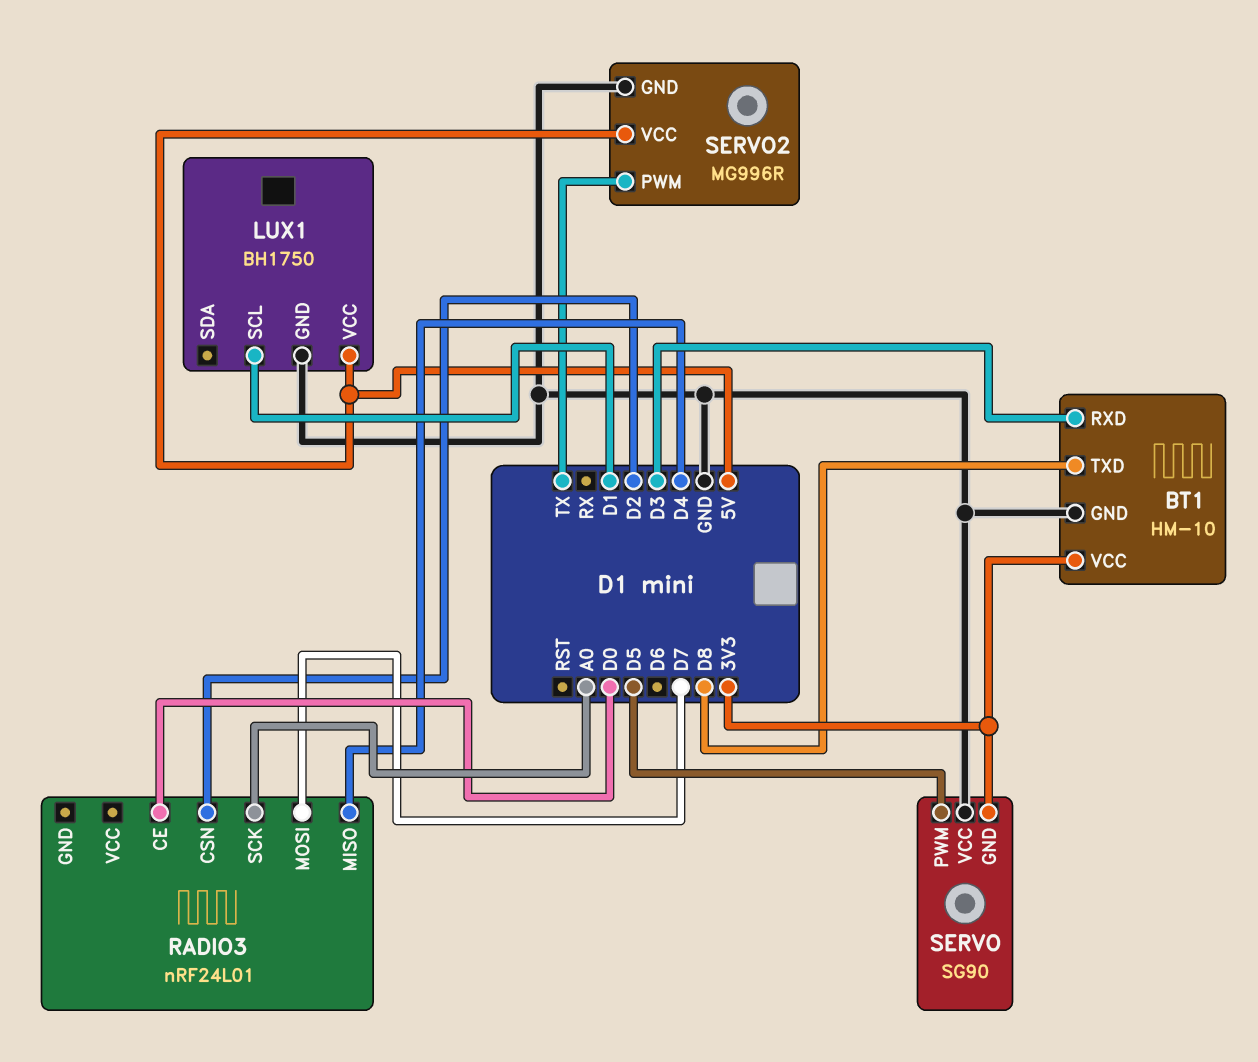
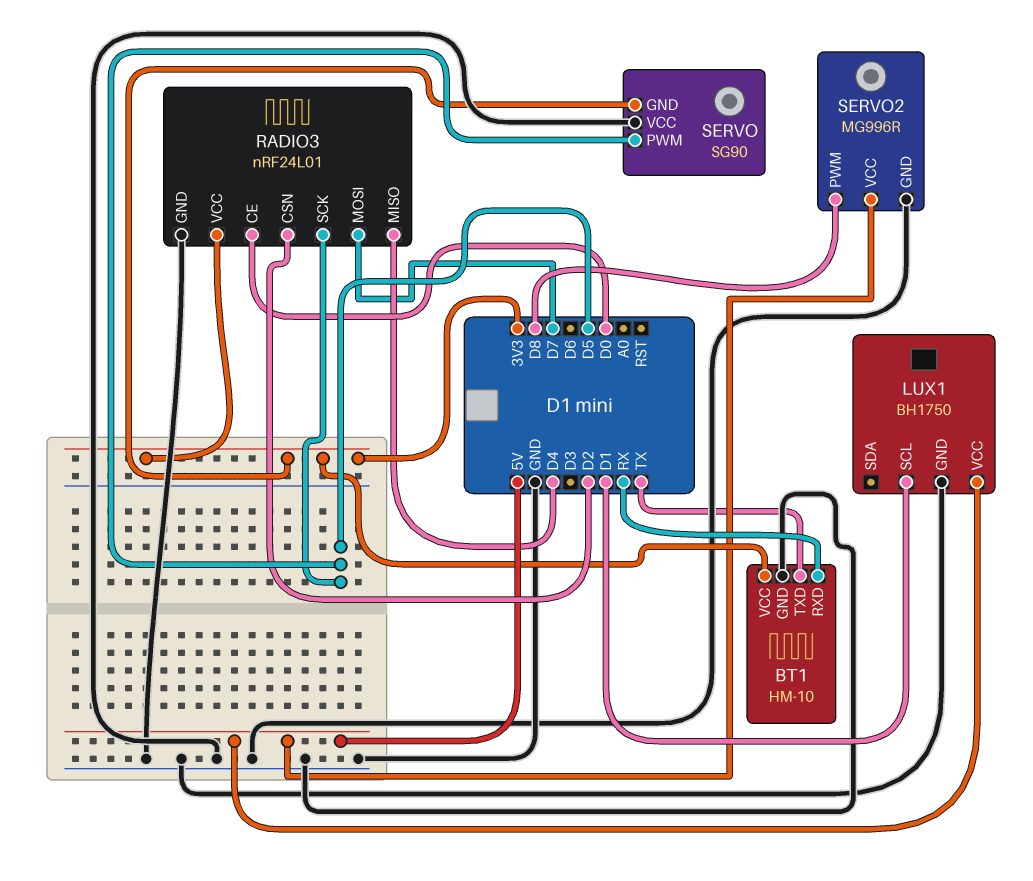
BT1 pin RXD: D3 -> RX
BT1 pin TXD: D8 -> TX
RADIO3 pin GND: none -> GND
RADIO3 pin SCK: A0 -> D5
RADIO3 pin VCC: none -> 3V3
SERVO2 pin PWM: TX -> D8

